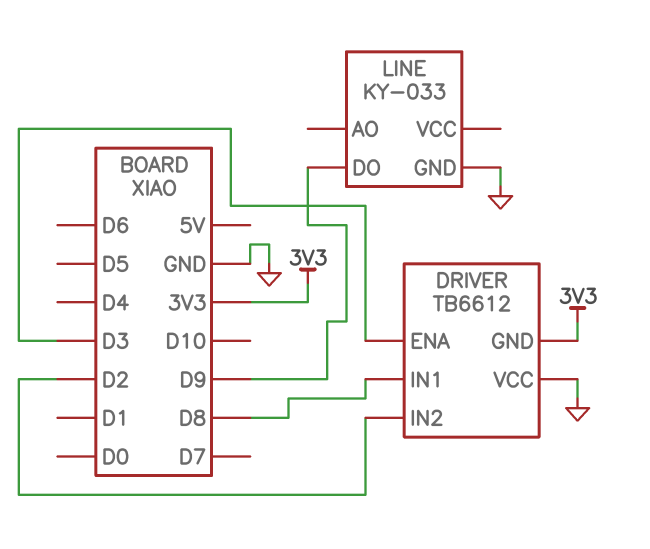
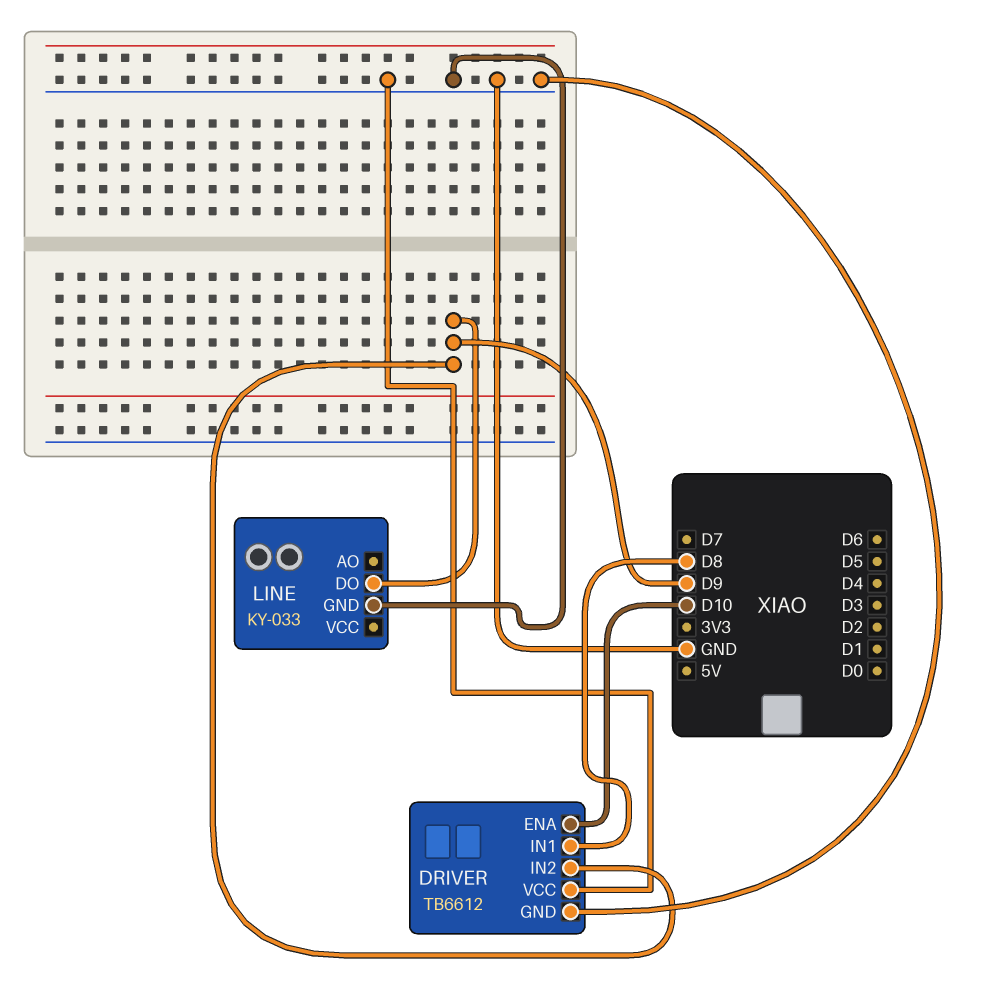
DRIVER pin ENA: D3 -> D10
DRIVER pin GND: 3V3 -> GND
DRIVER pin IN2: D2 -> D9

